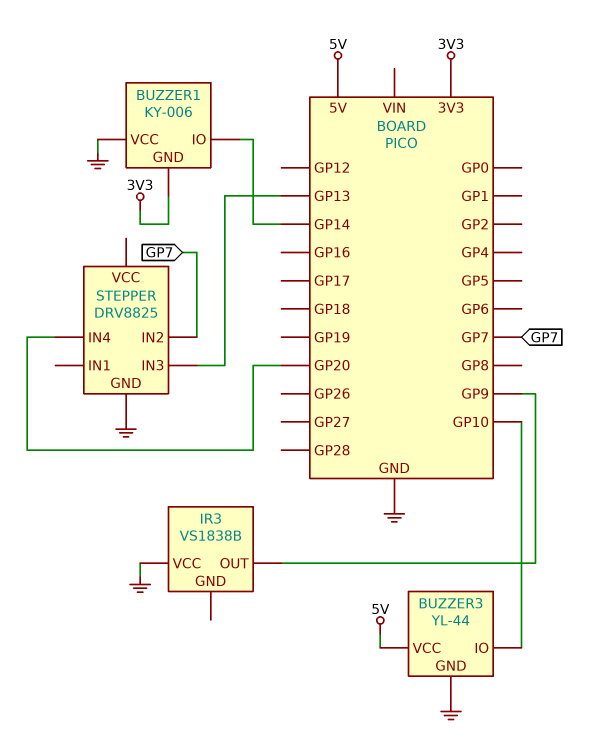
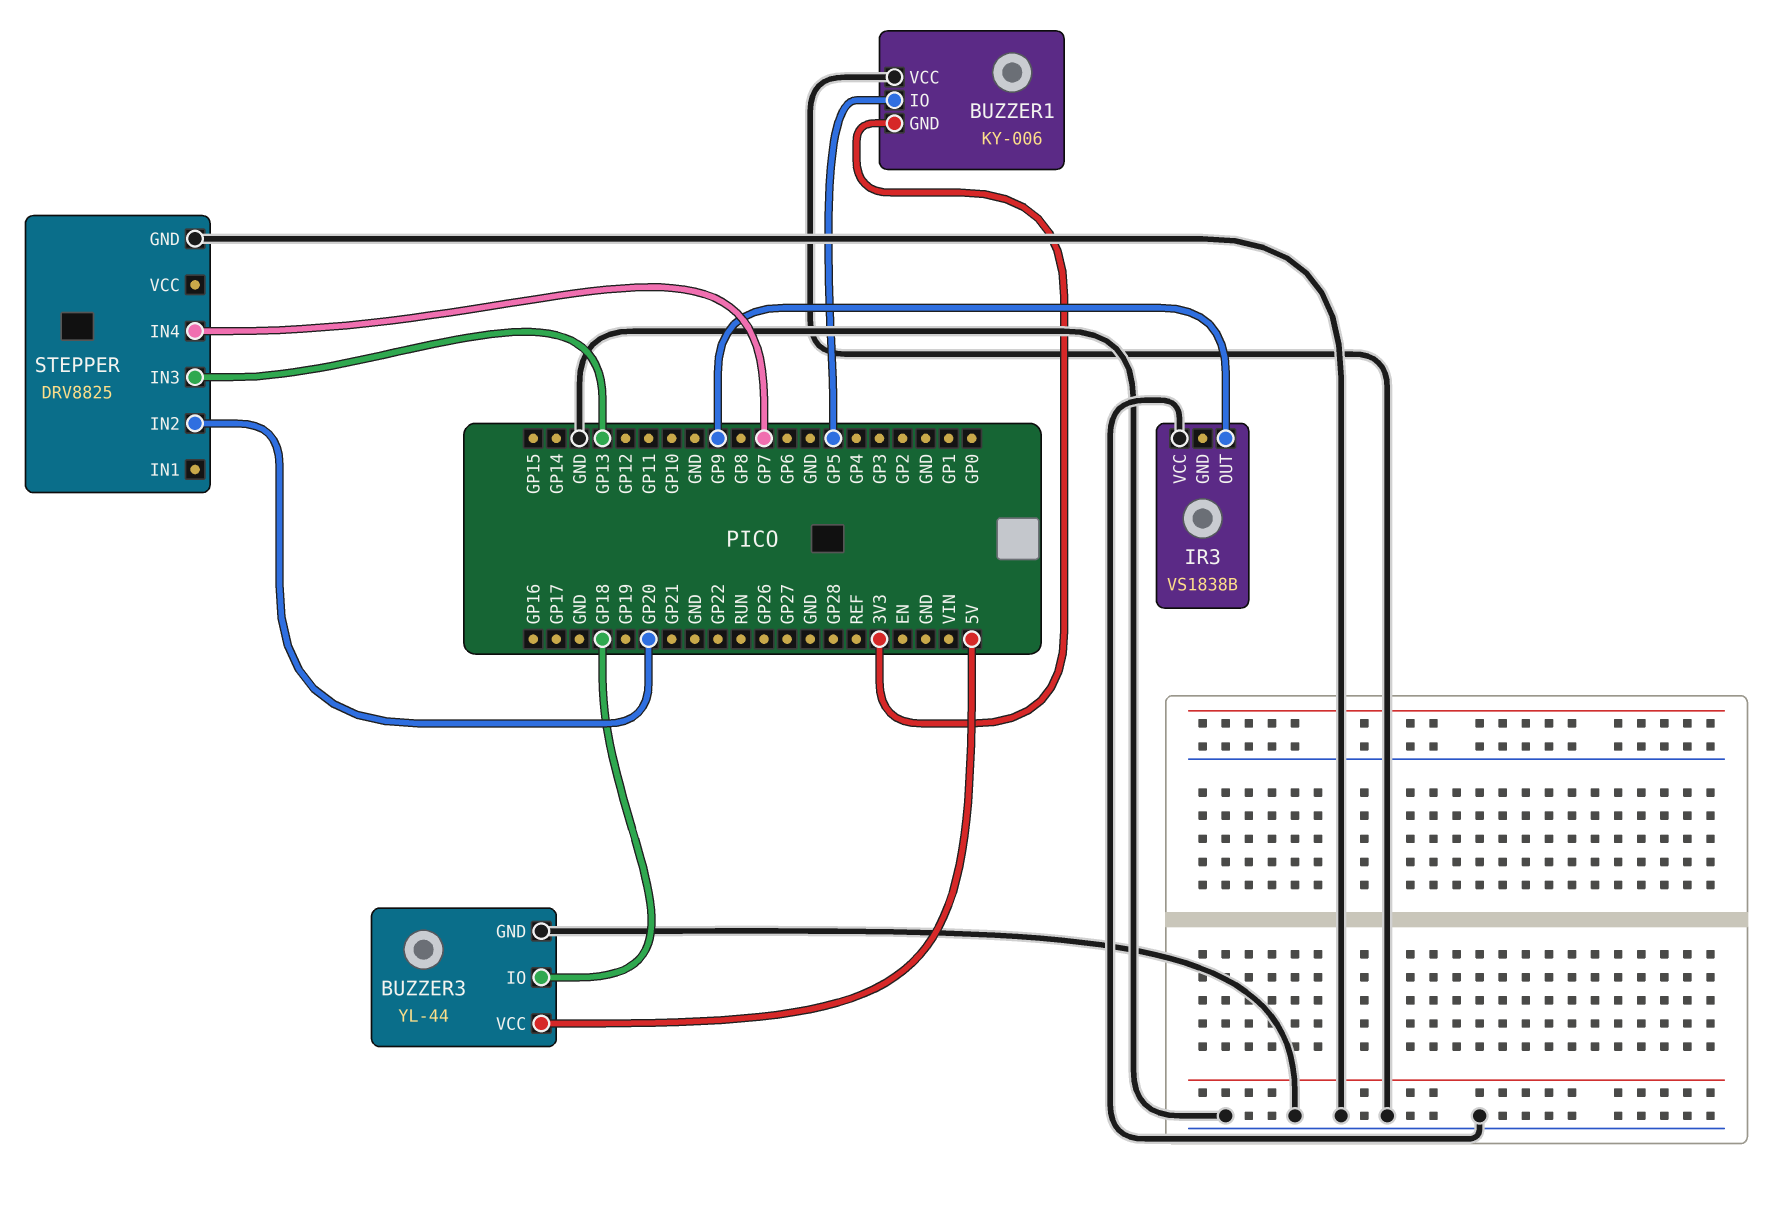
BUZZER1 pin IO: GP14 -> GP5
BUZZER3 pin IO: GP10 -> GP18
STEPPER pin IN2: GP7 -> GP20
STEPPER pin IN4: GP20 -> GP7

